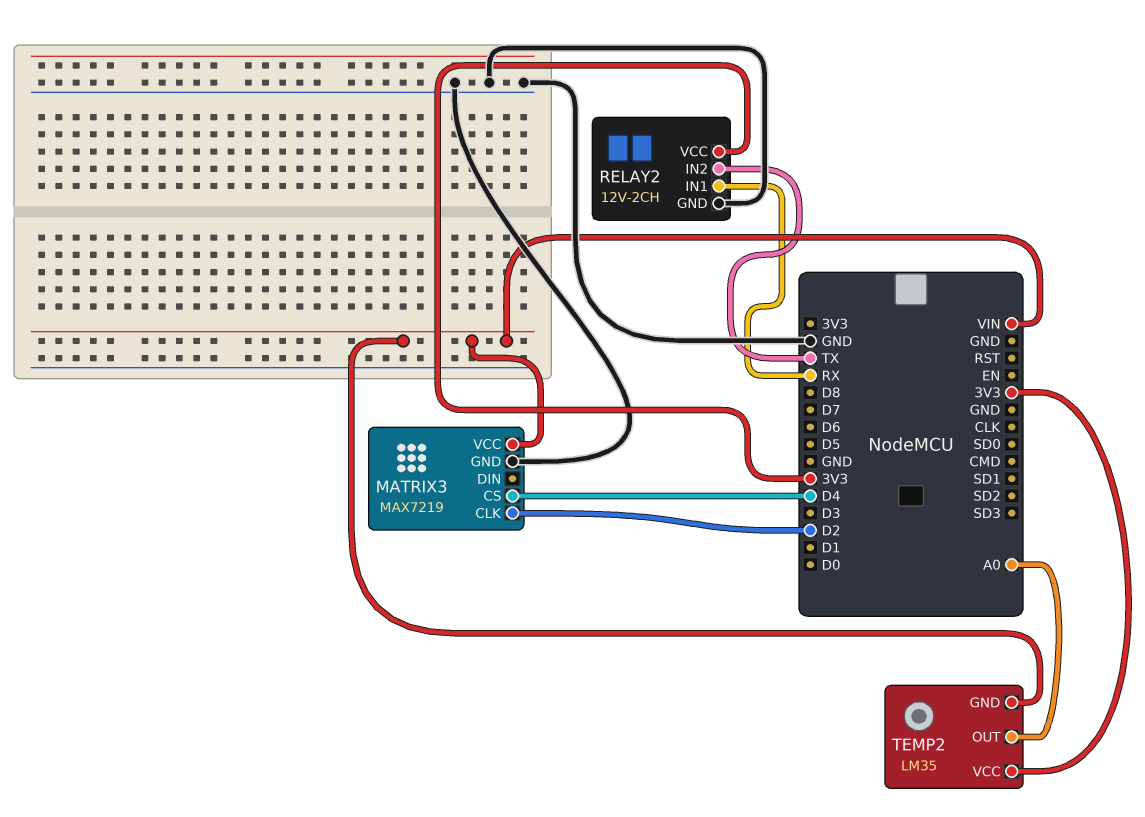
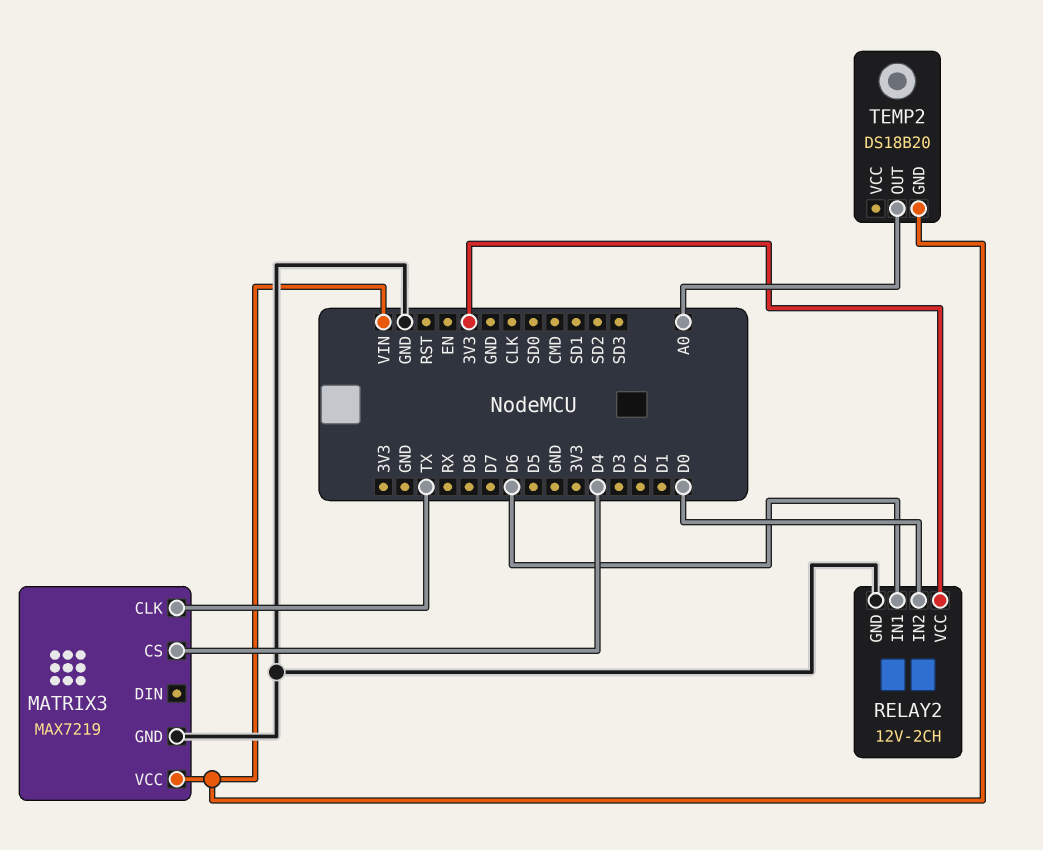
MATRIX3 pin CLK: D2 -> TX
RELAY2 pin IN1: RX -> D6
RELAY2 pin IN2: TX -> D0
TEMP2: LM35 -> DS18B20
TEMP2 pin VCC: 3V3 -> none

